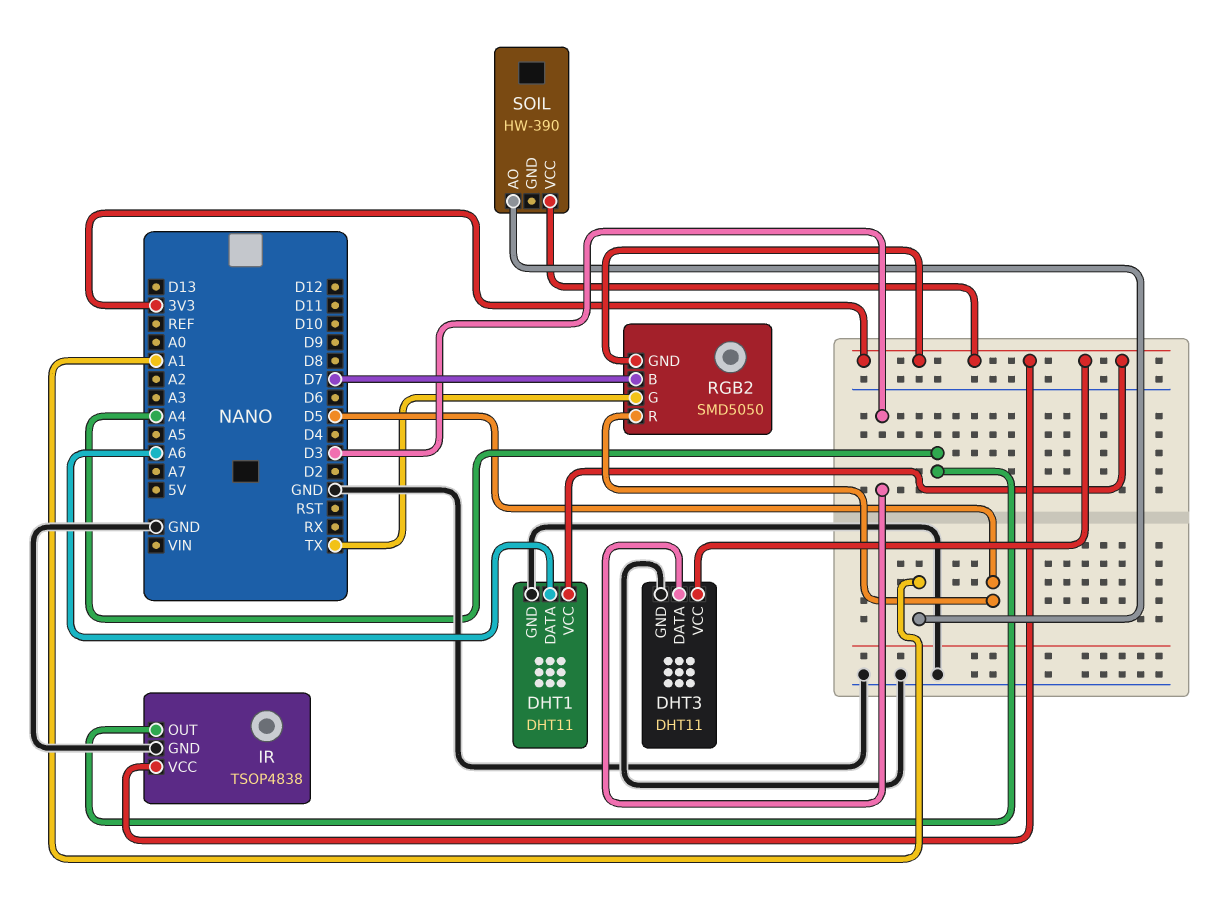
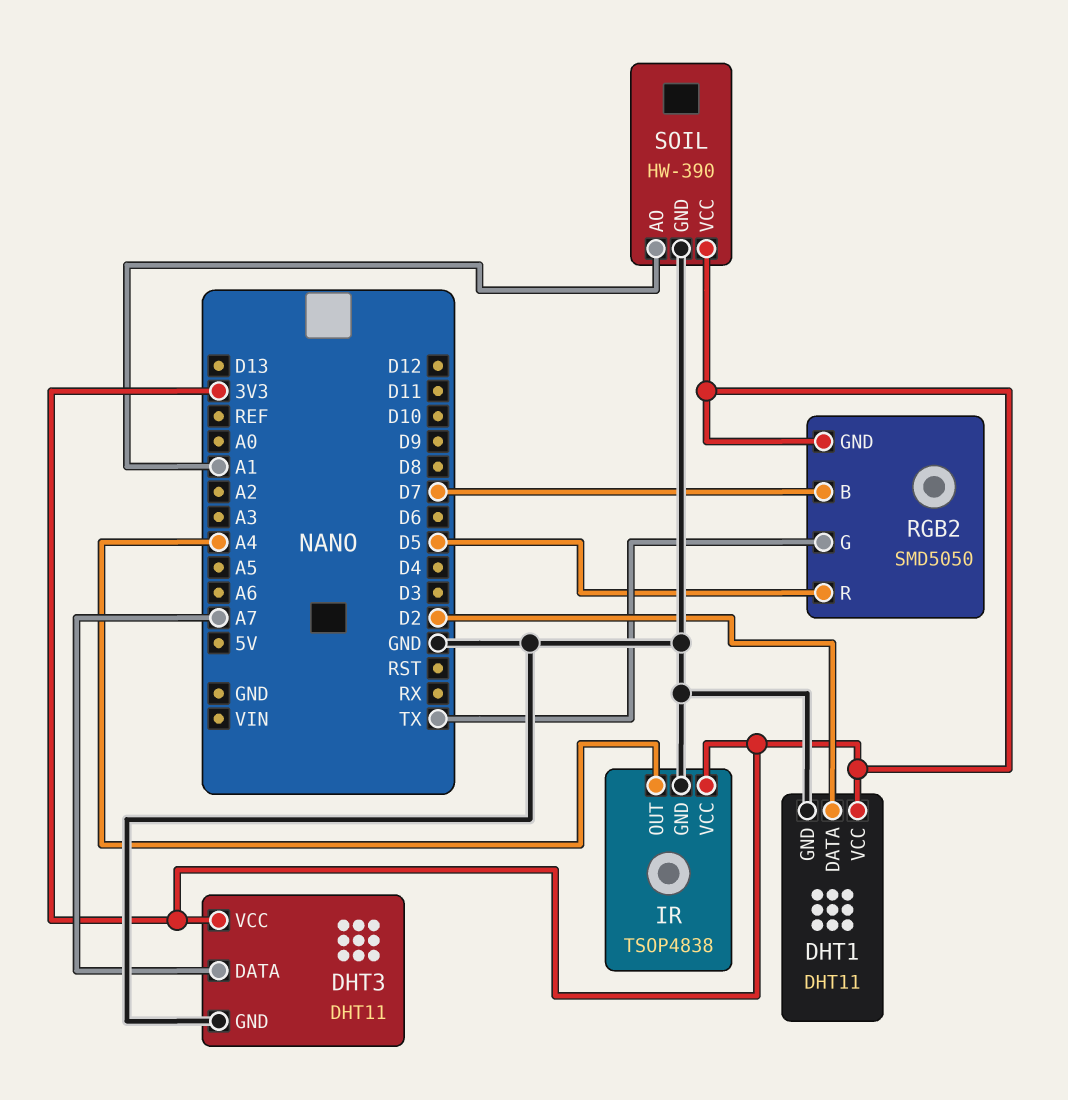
DHT1 pin DATA: A6 -> D2
DHT3 pin DATA: D3 -> A7
SOIL pin GND: none -> GND

